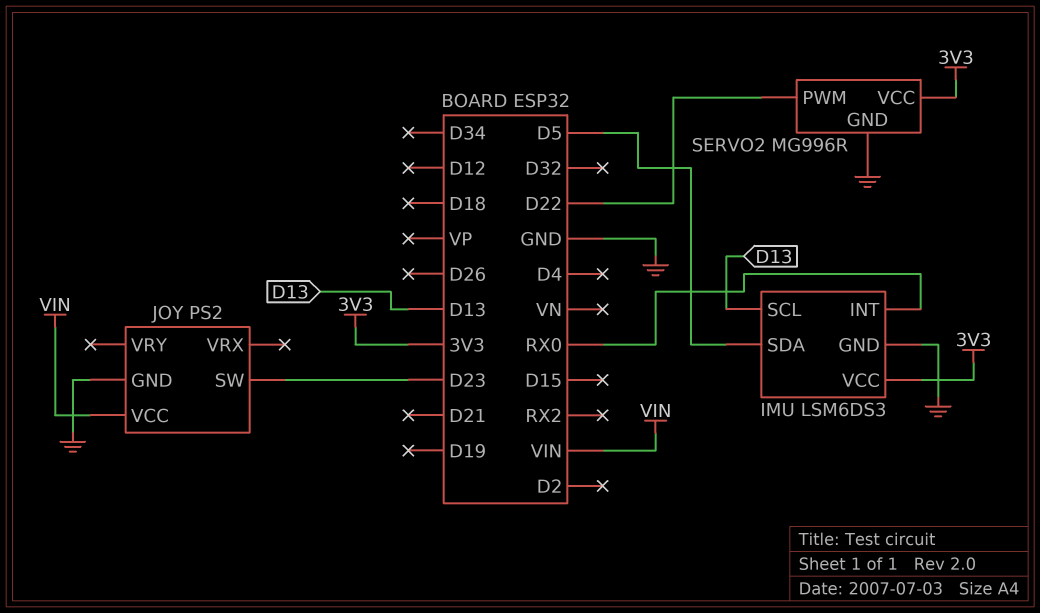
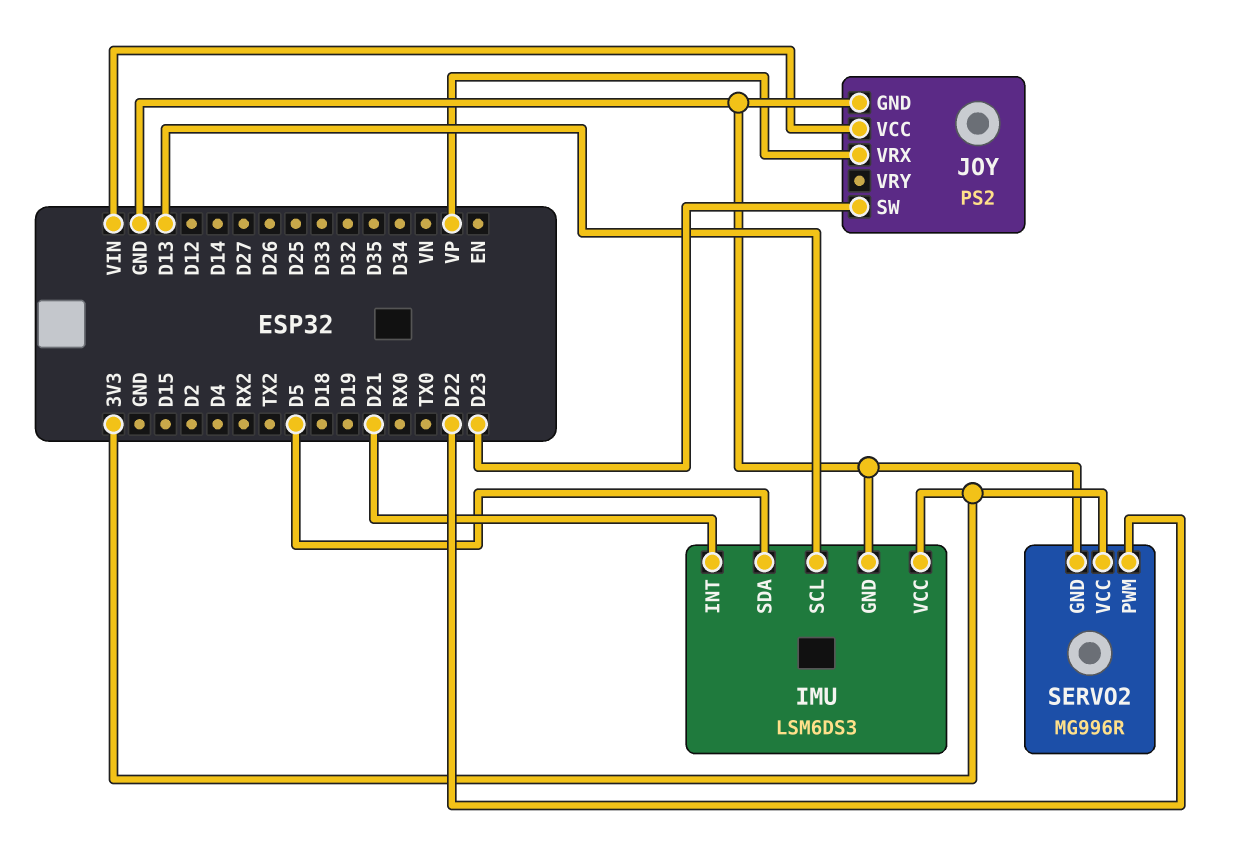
IMU pin INT: RX0 -> D21
JOY pin VRX: none -> VP

